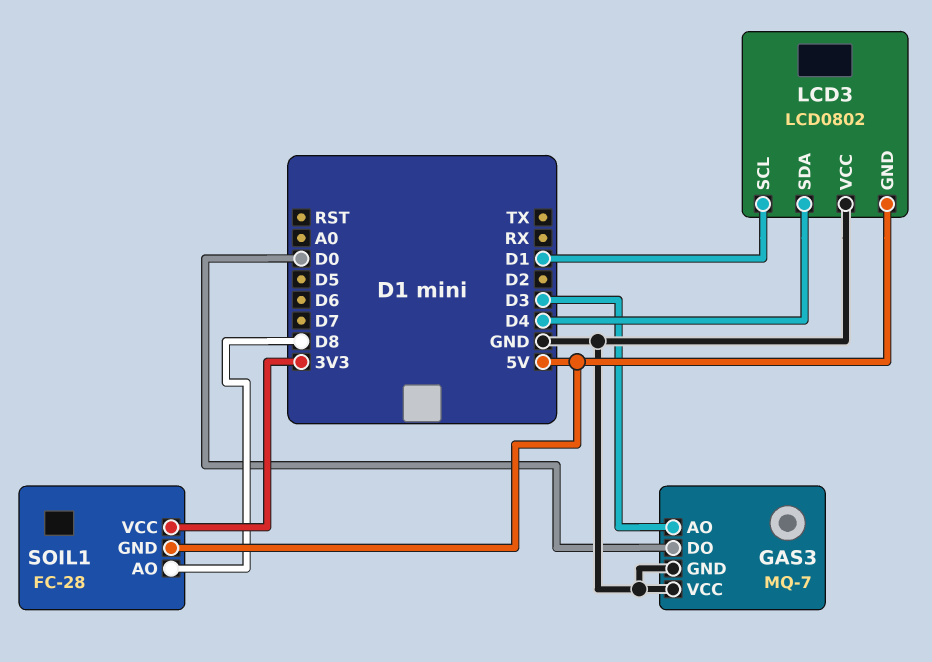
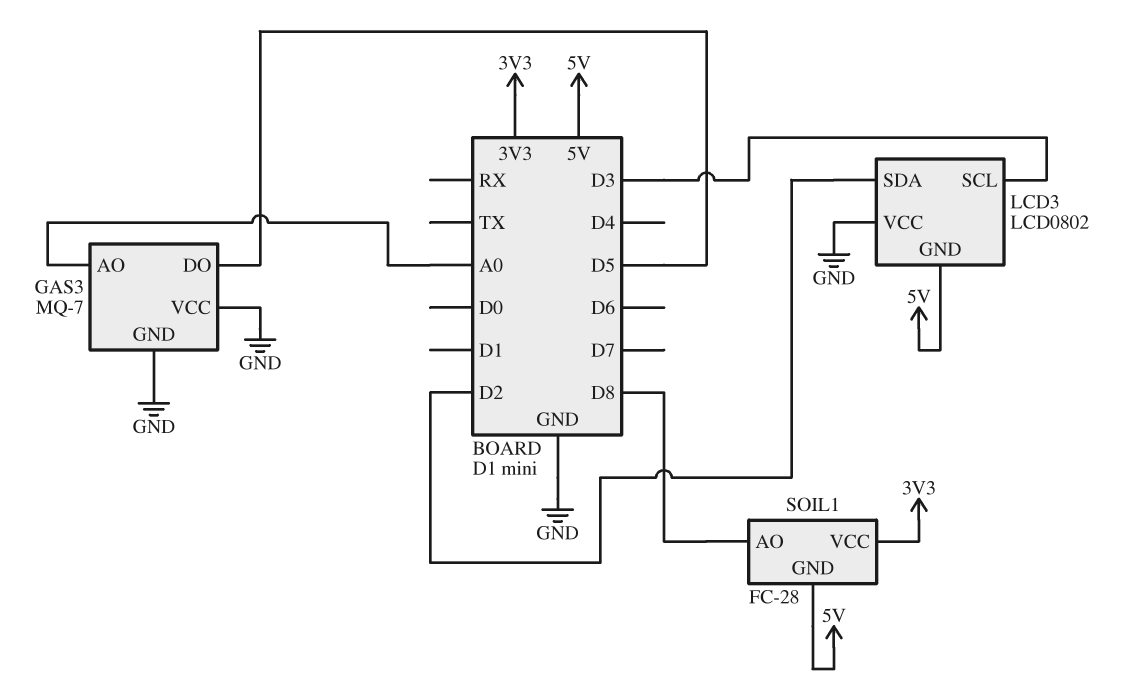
GAS3 pin AO: D3 -> A0
GAS3 pin DO: D0 -> D5
LCD3 pin SCL: D1 -> D3
LCD3 pin SDA: D4 -> D2

